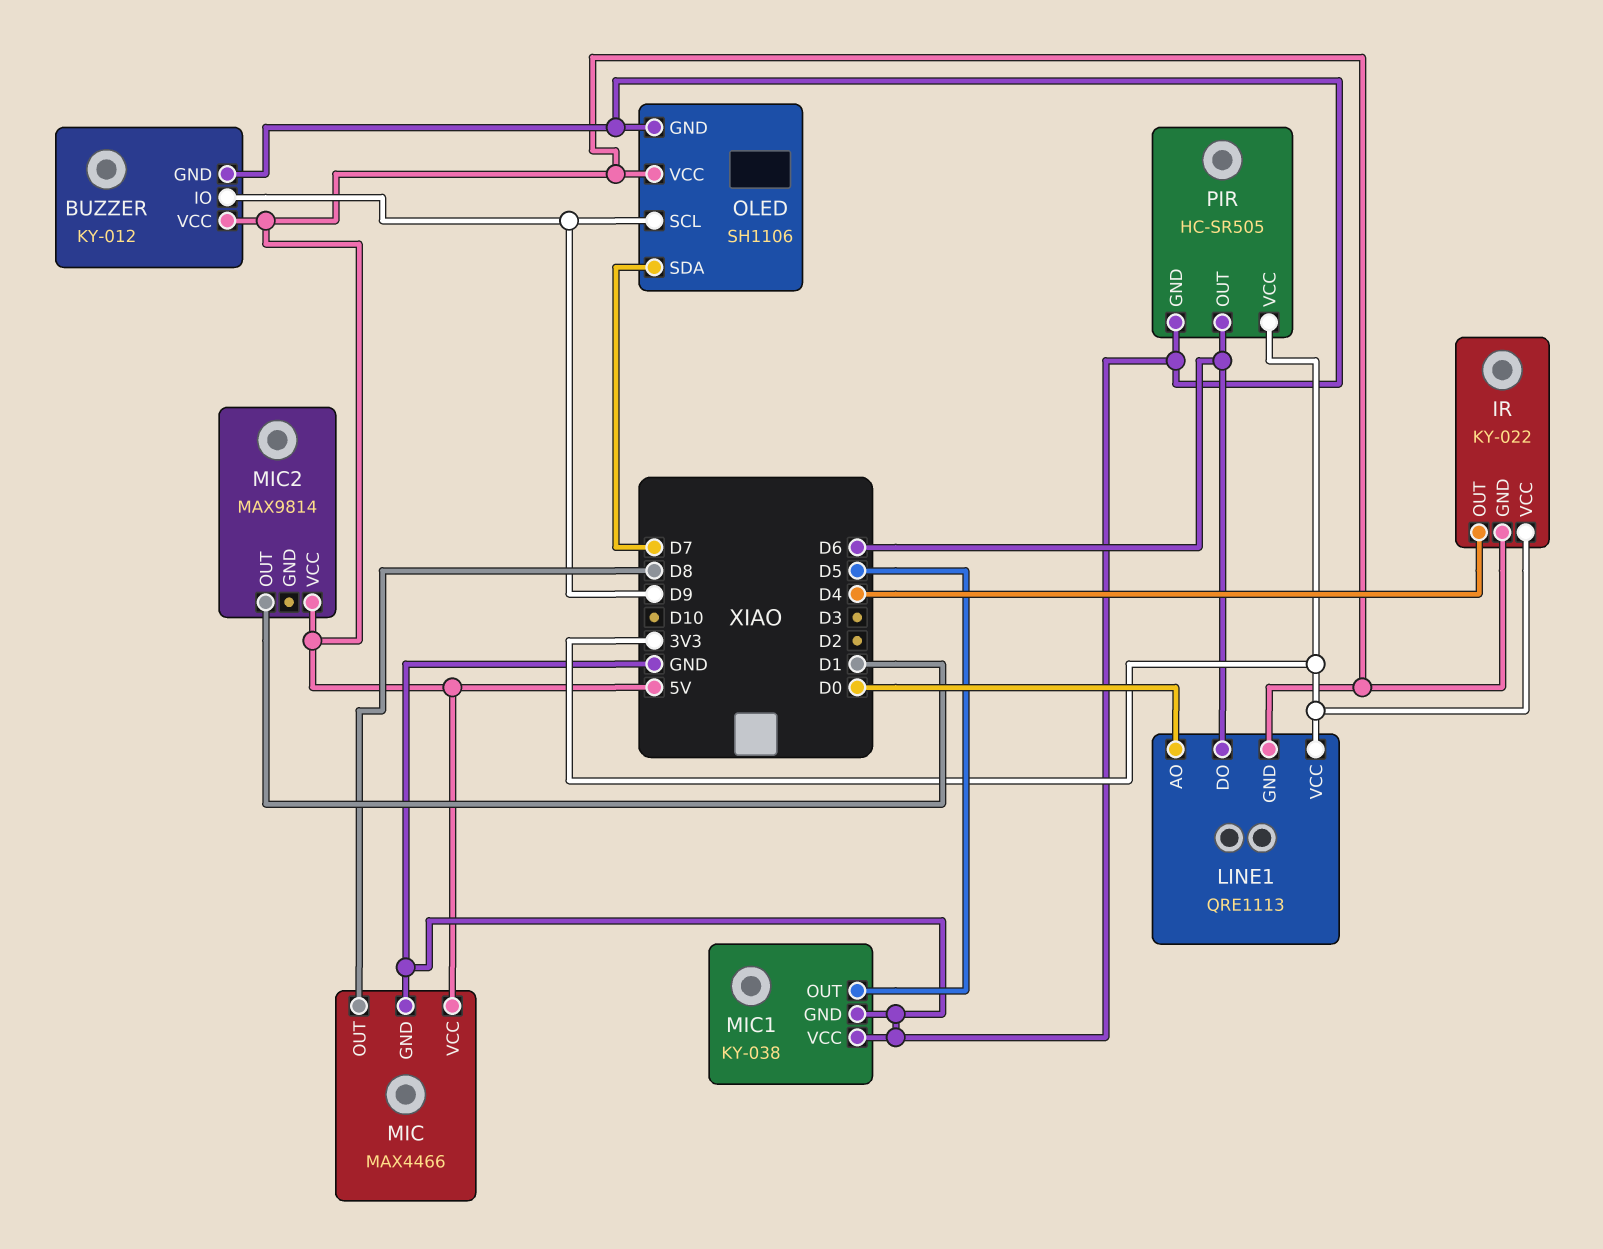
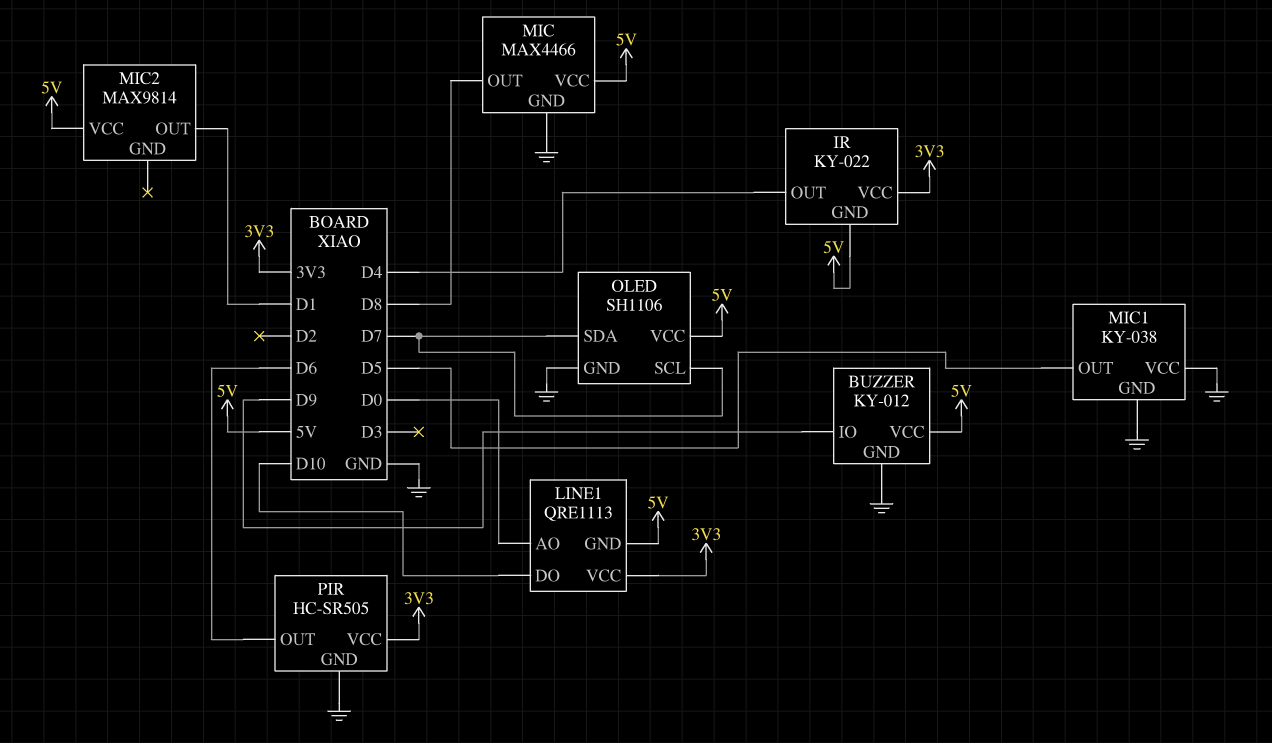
LINE1 pin DO: D6 -> D10
OLED pin SCL: D9 -> D7

